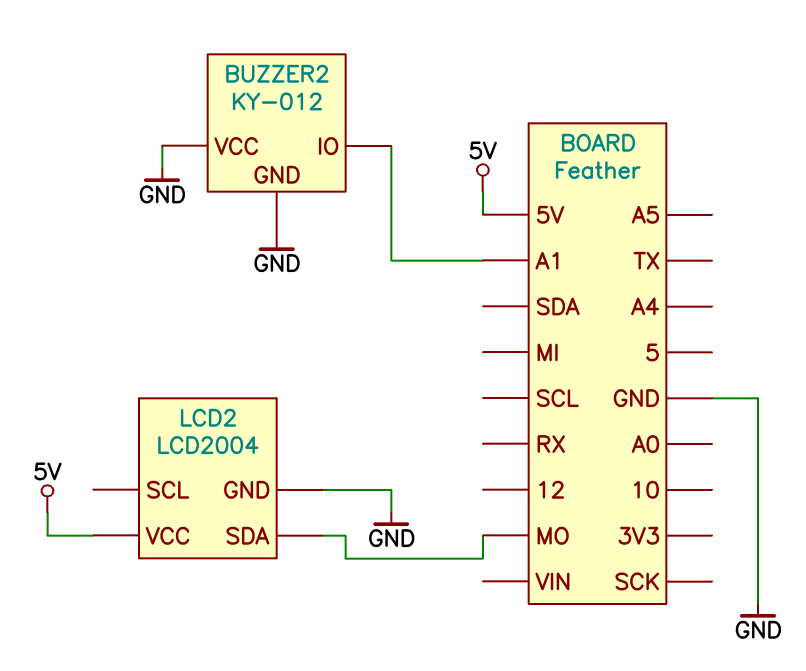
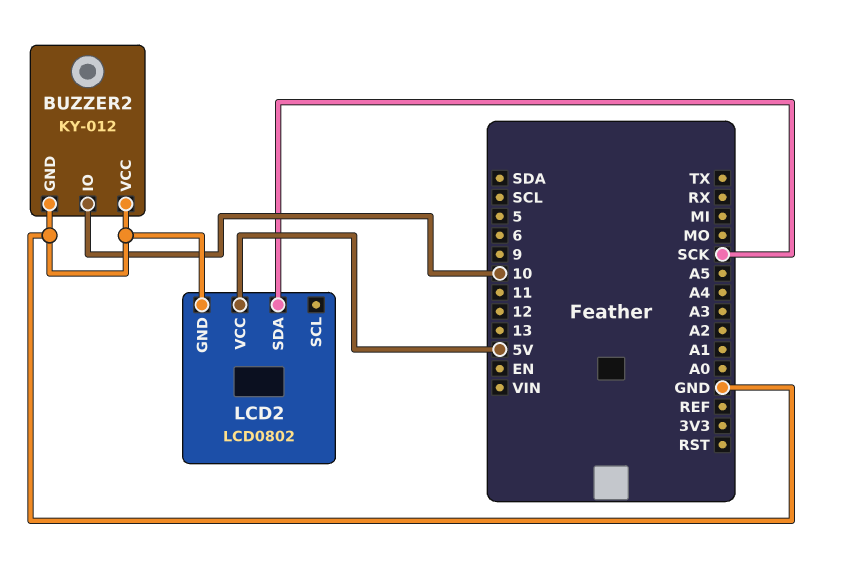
BUZZER2 pin IO: A1 -> 10
LCD2: LCD2004 -> LCD0802
LCD2 pin SDA: MO -> SCK

